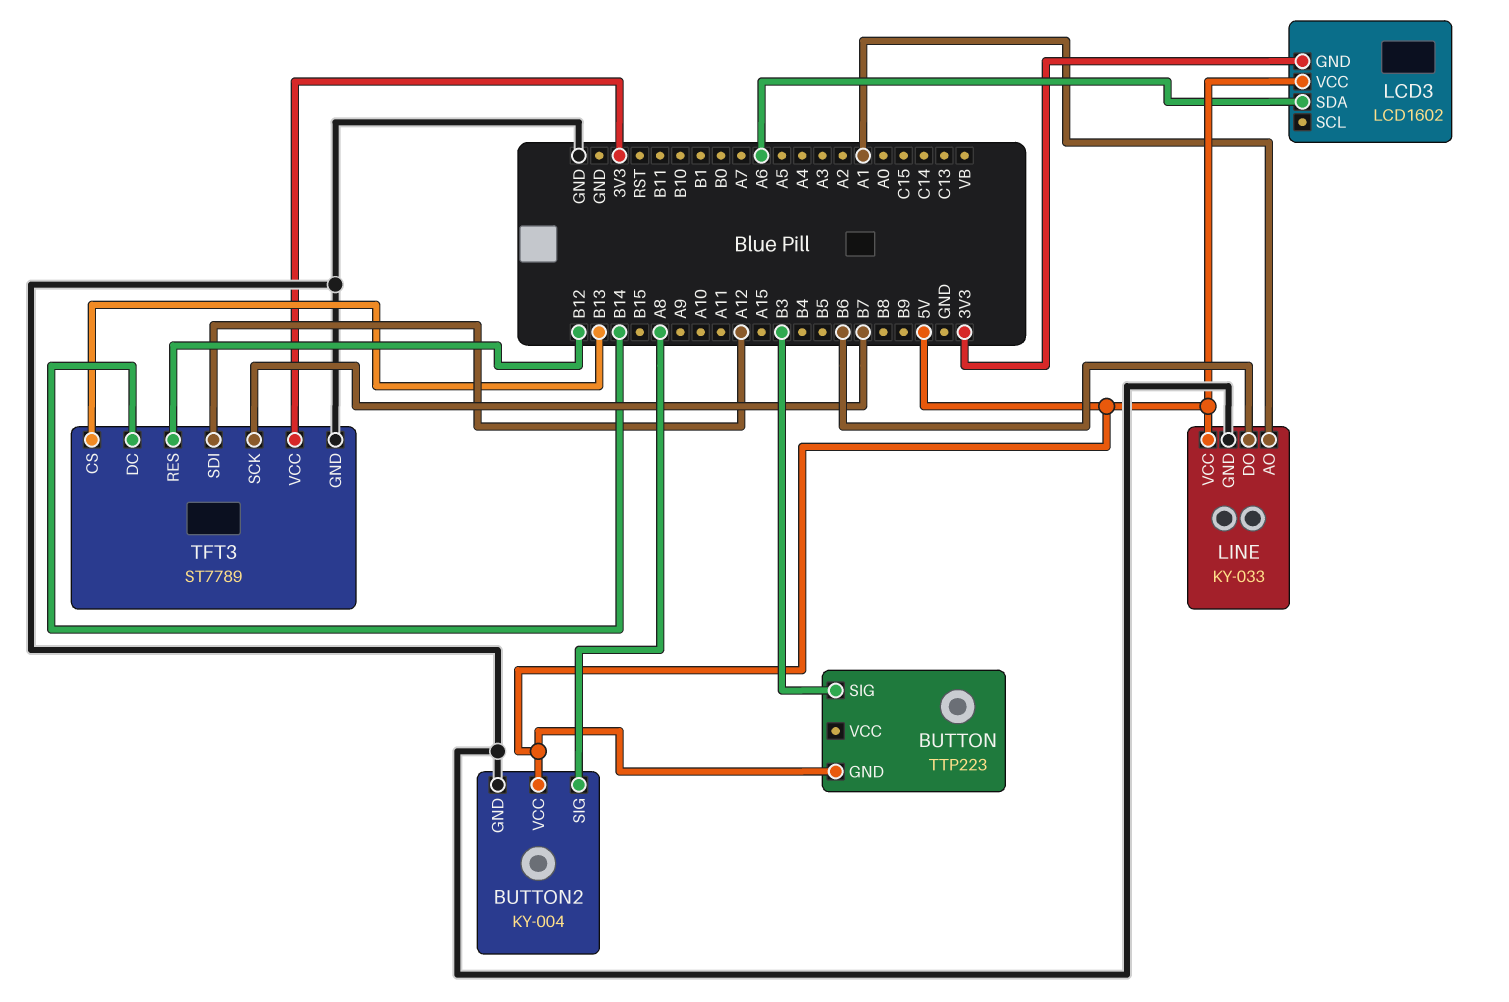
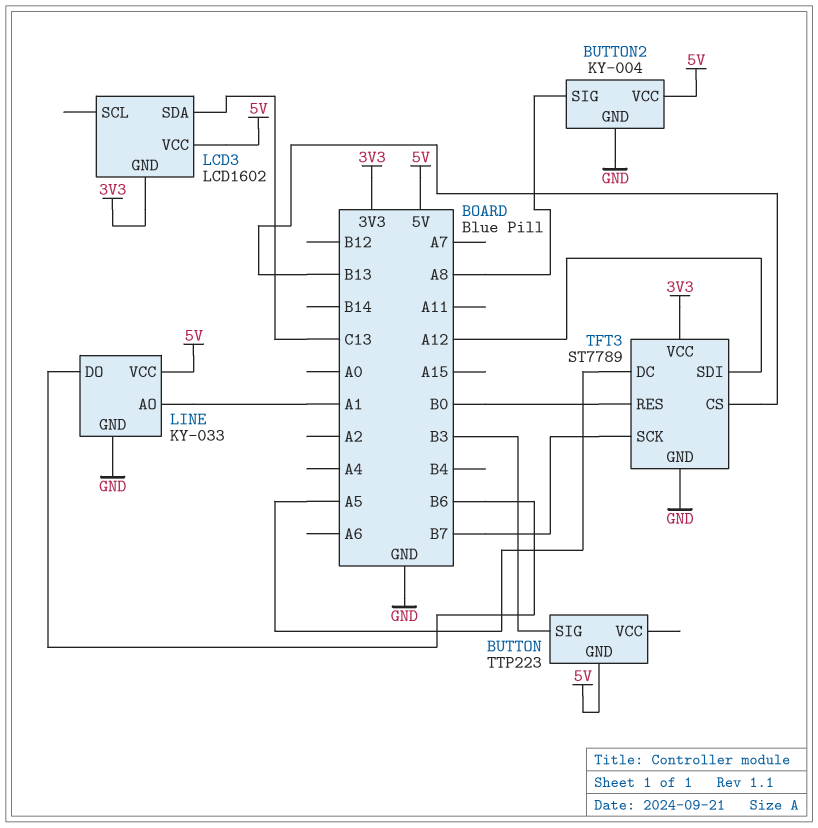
LCD3 pin SDA: A6 -> C13
TFT3 pin DC: B14 -> A5
TFT3 pin RES: B12 -> B0

